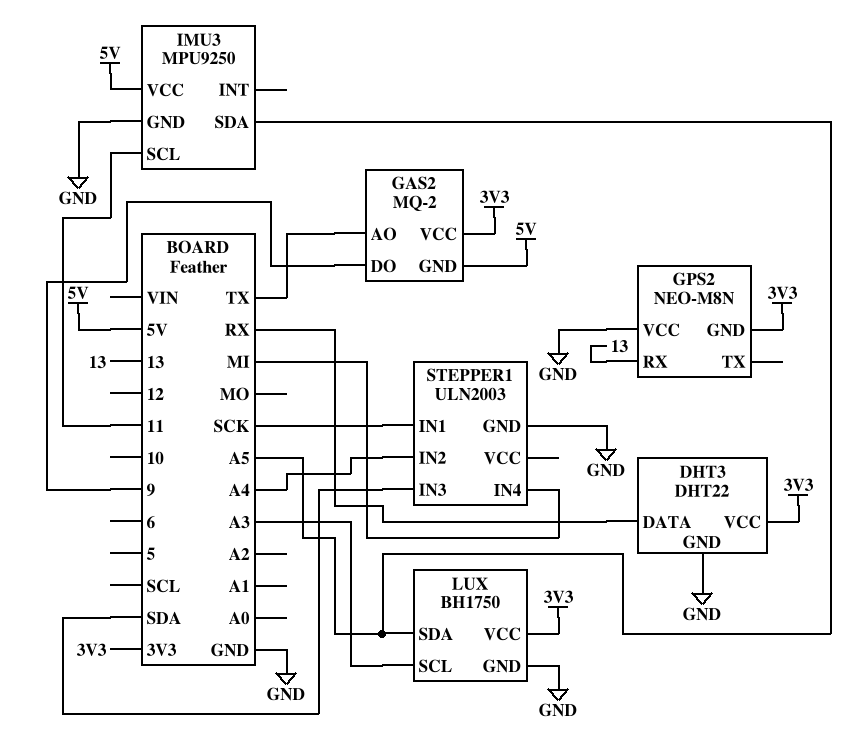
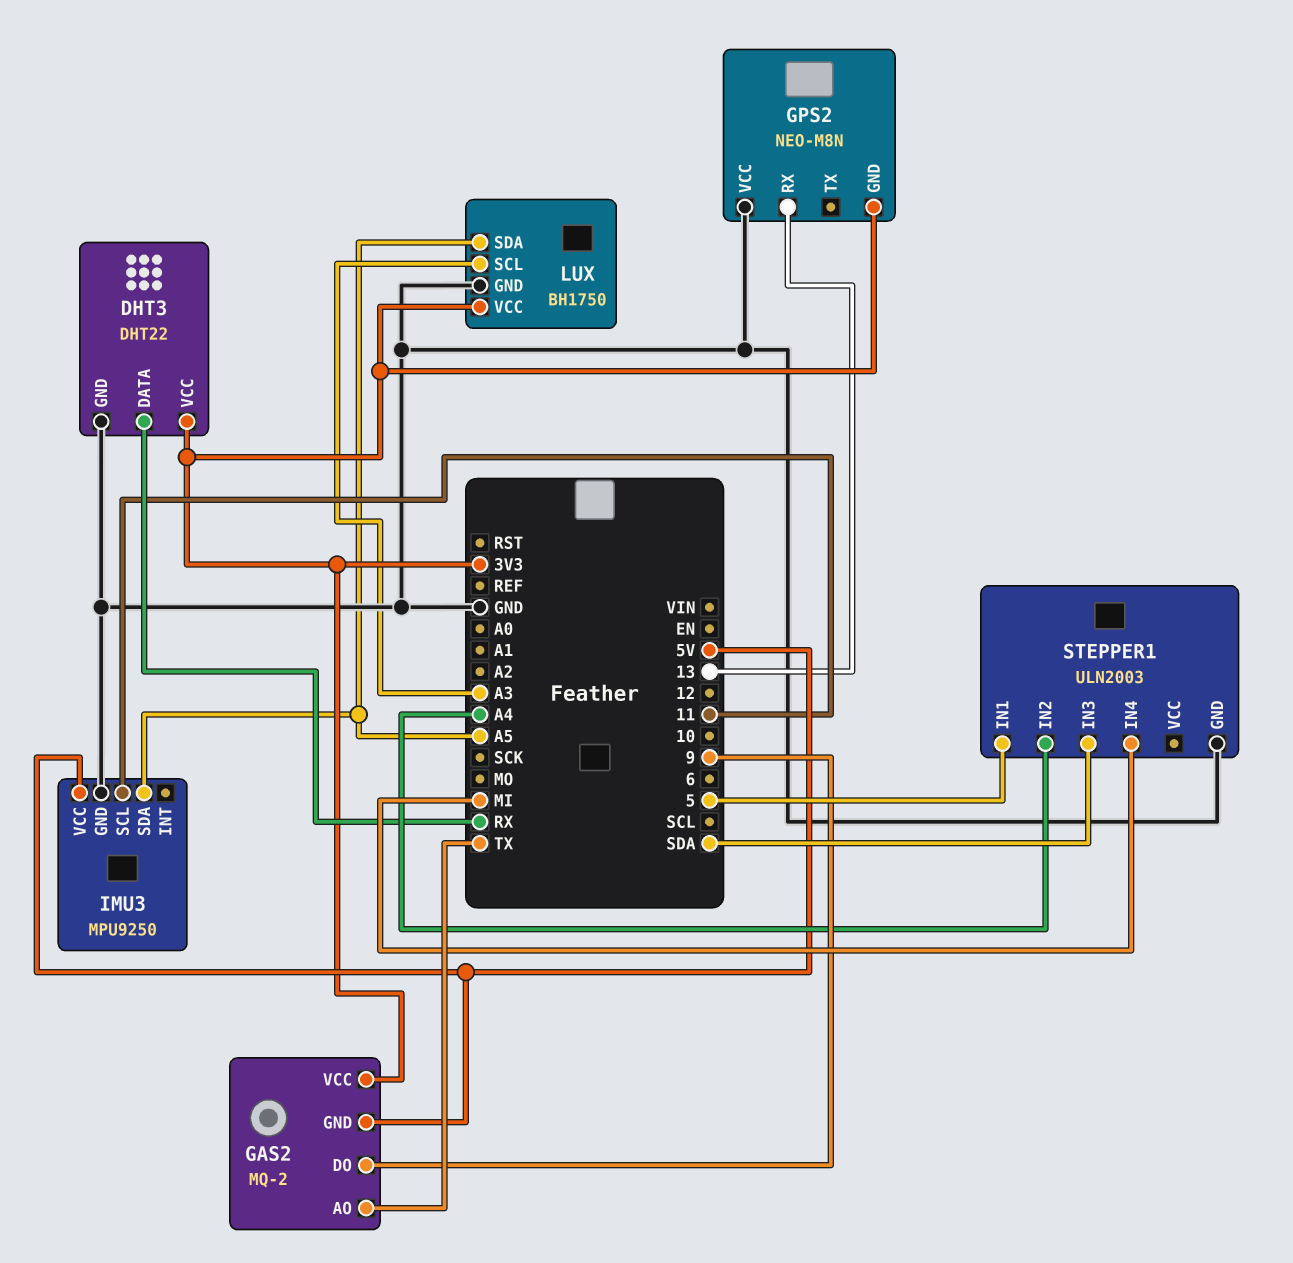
STEPPER1 pin IN1: SCK -> 5

